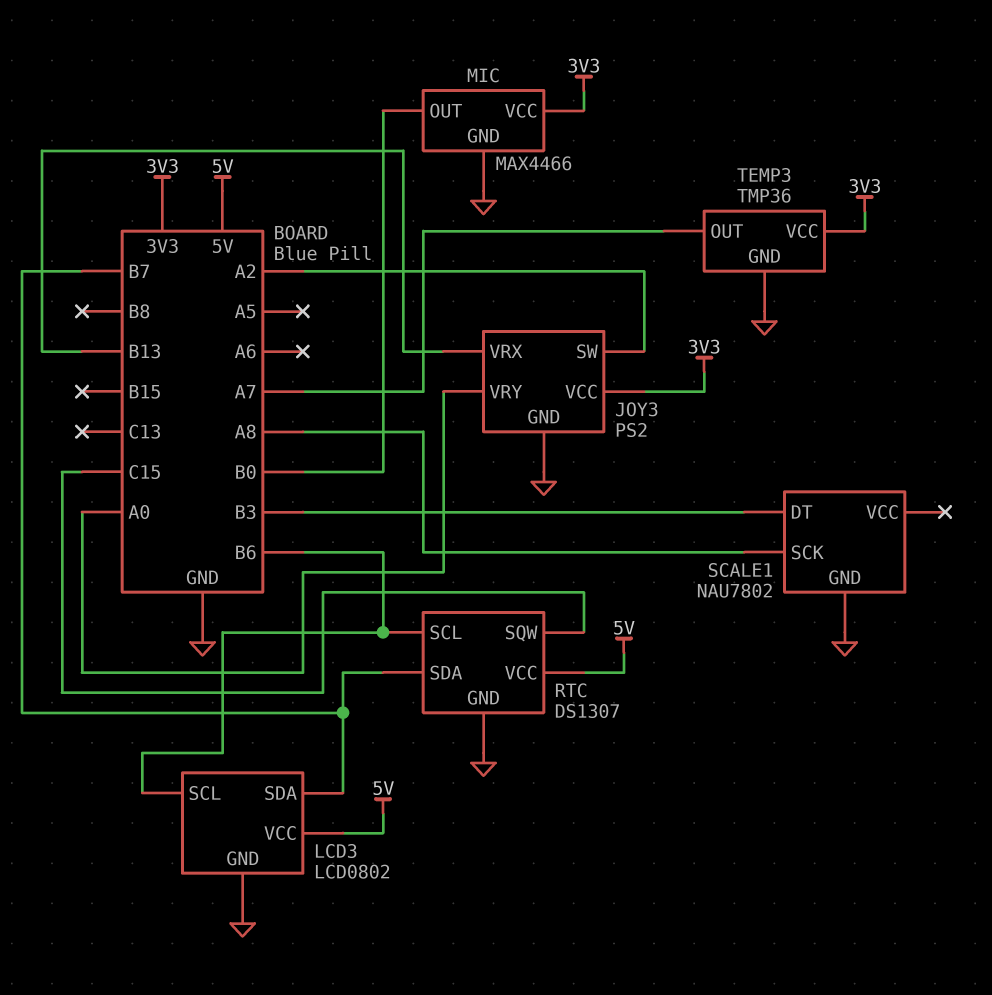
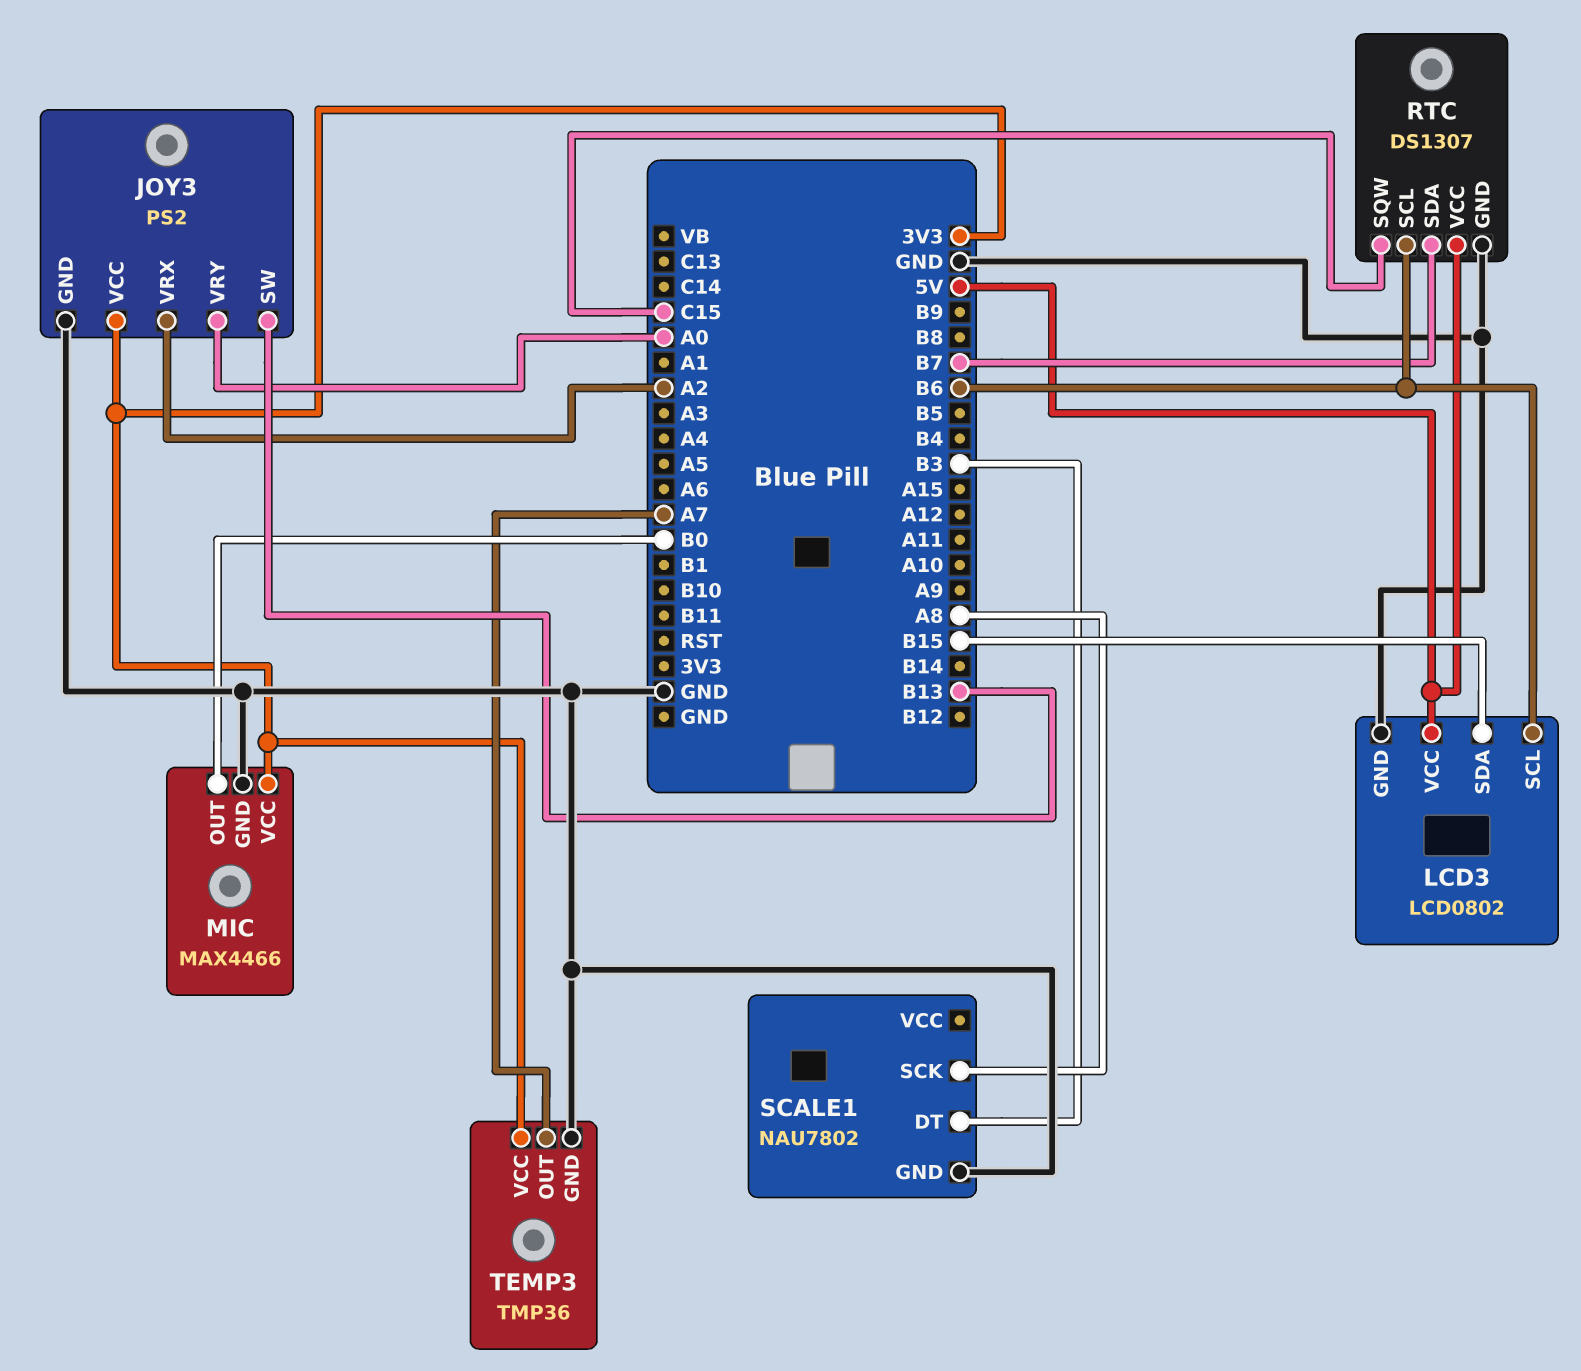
JOY3 pin SW: A2 -> B13
JOY3 pin VRX: B13 -> A2
LCD3 pin SDA: B7 -> B15

